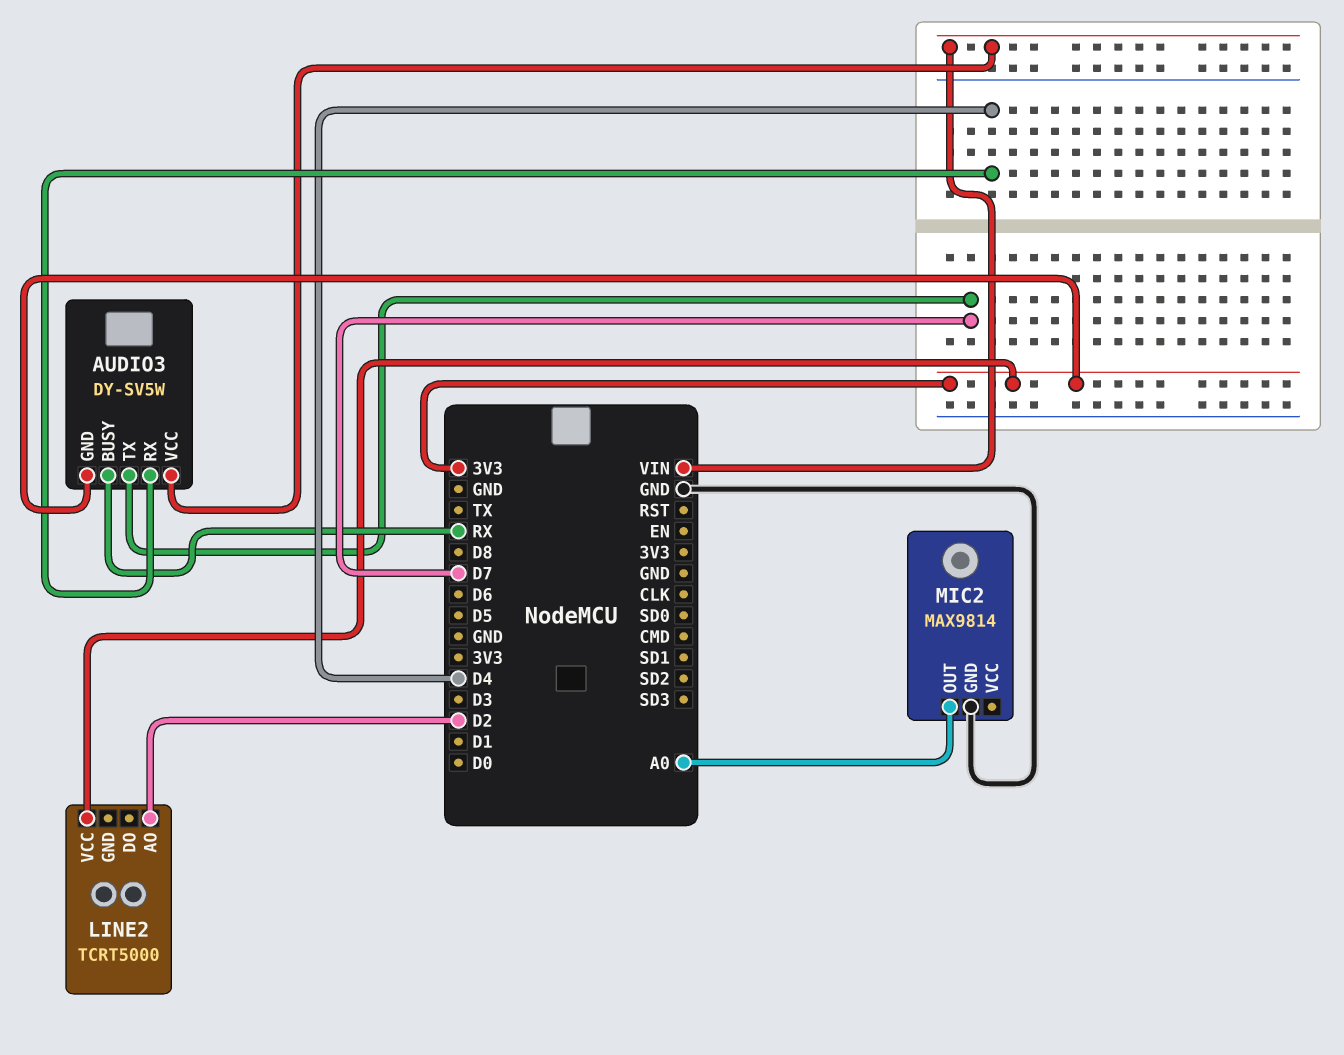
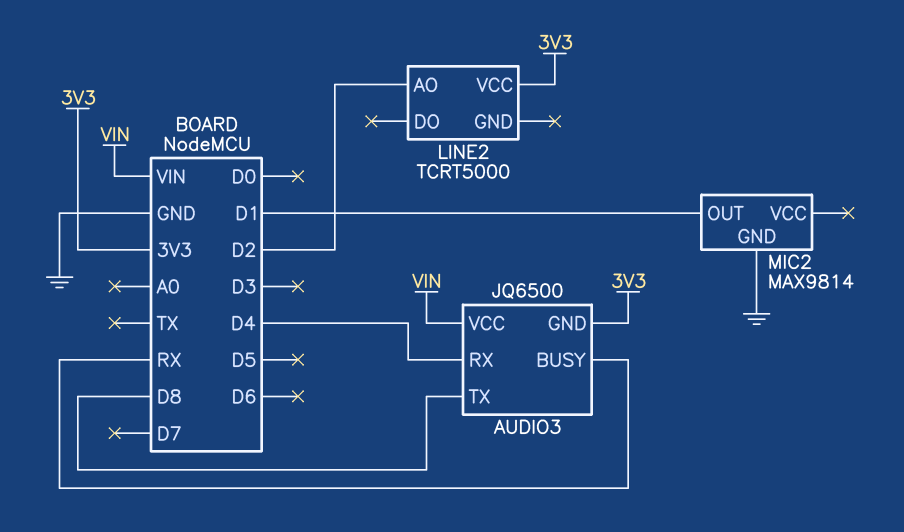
AUDIO3: DY-SV5W -> JQ6500
AUDIO3 pin TX: D7 -> D8
MIC2 pin OUT: A0 -> D1

